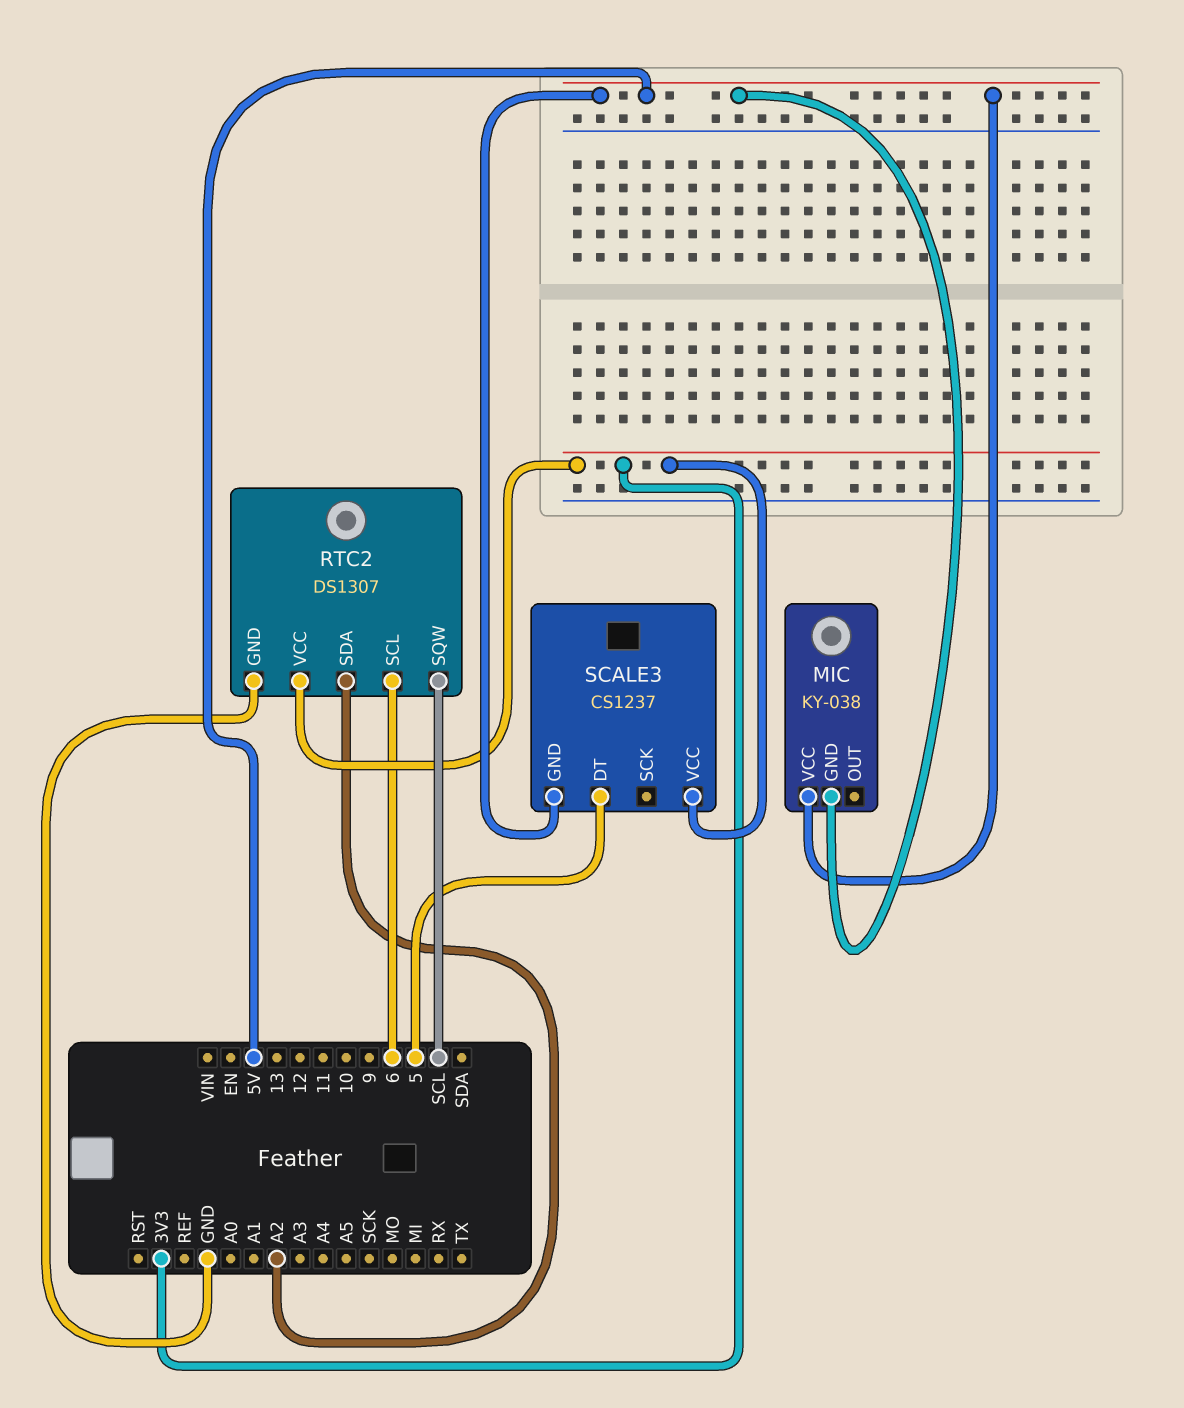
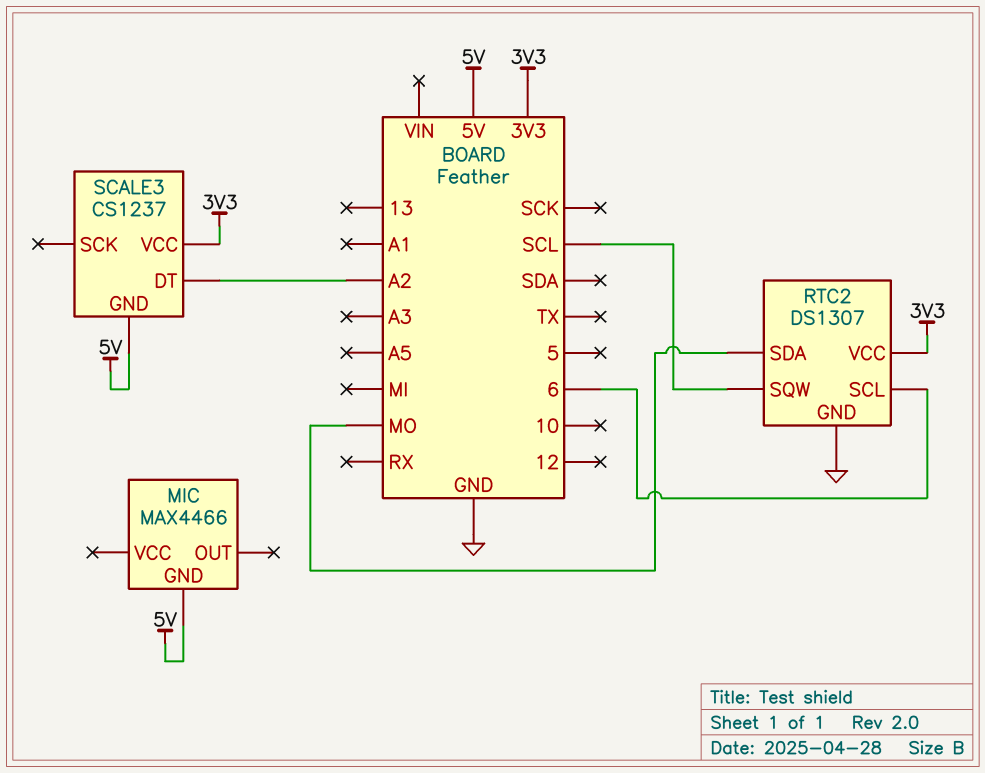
MIC: KY-038 -> MAX4466
MIC pin VCC: 5V -> none
RTC2 pin SDA: A2 -> MO
SCALE3 pin DT: 5 -> A2

